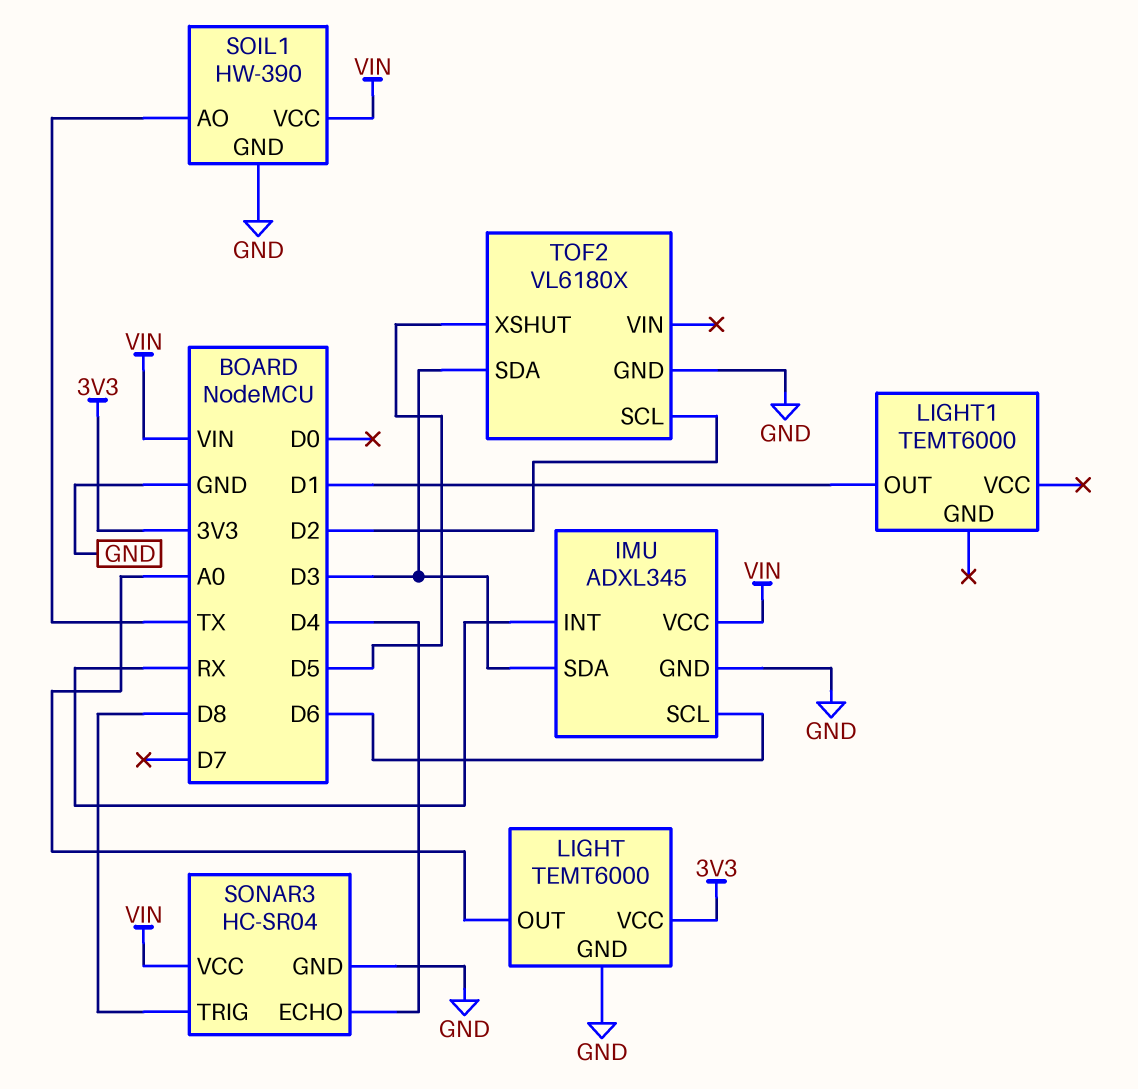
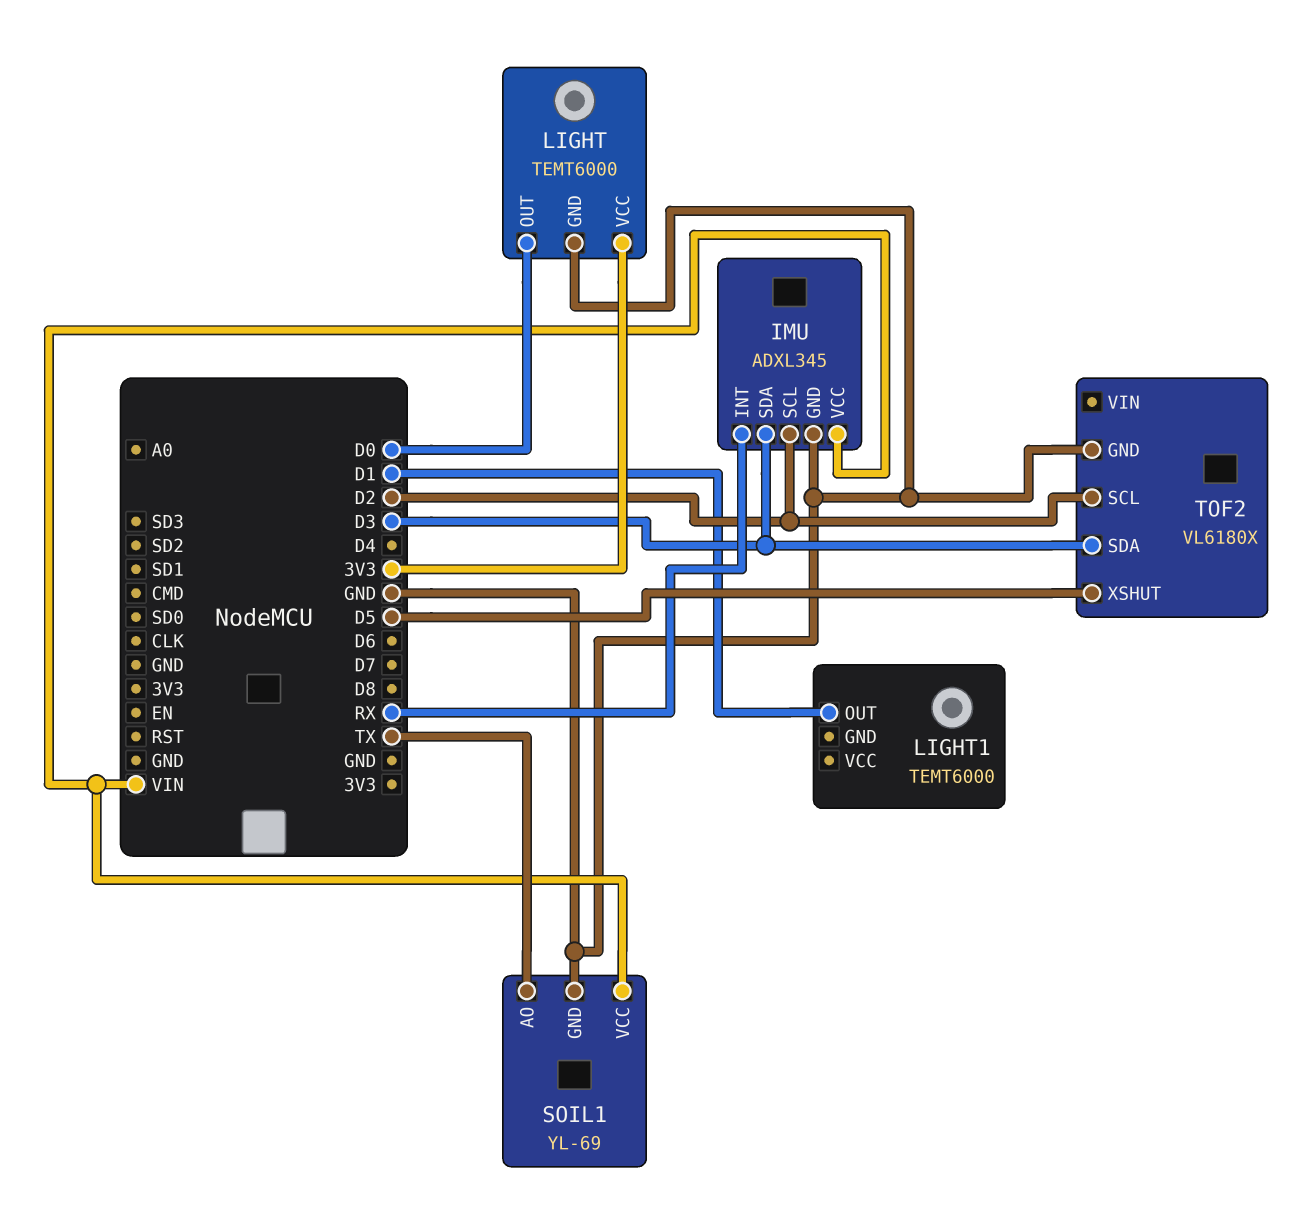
IMU pin SCL: D6 -> D2
LIGHT pin OUT: A0 -> D0
SOIL1: HW-390 -> YL-69
SONAR3: HC-SR04 -> none
SONAR3 pin ECHO: D4 -> none
SONAR3 pin GND: GND -> none
SONAR3 pin TRIG: D8 -> none
SONAR3 pin VCC: VIN -> none

